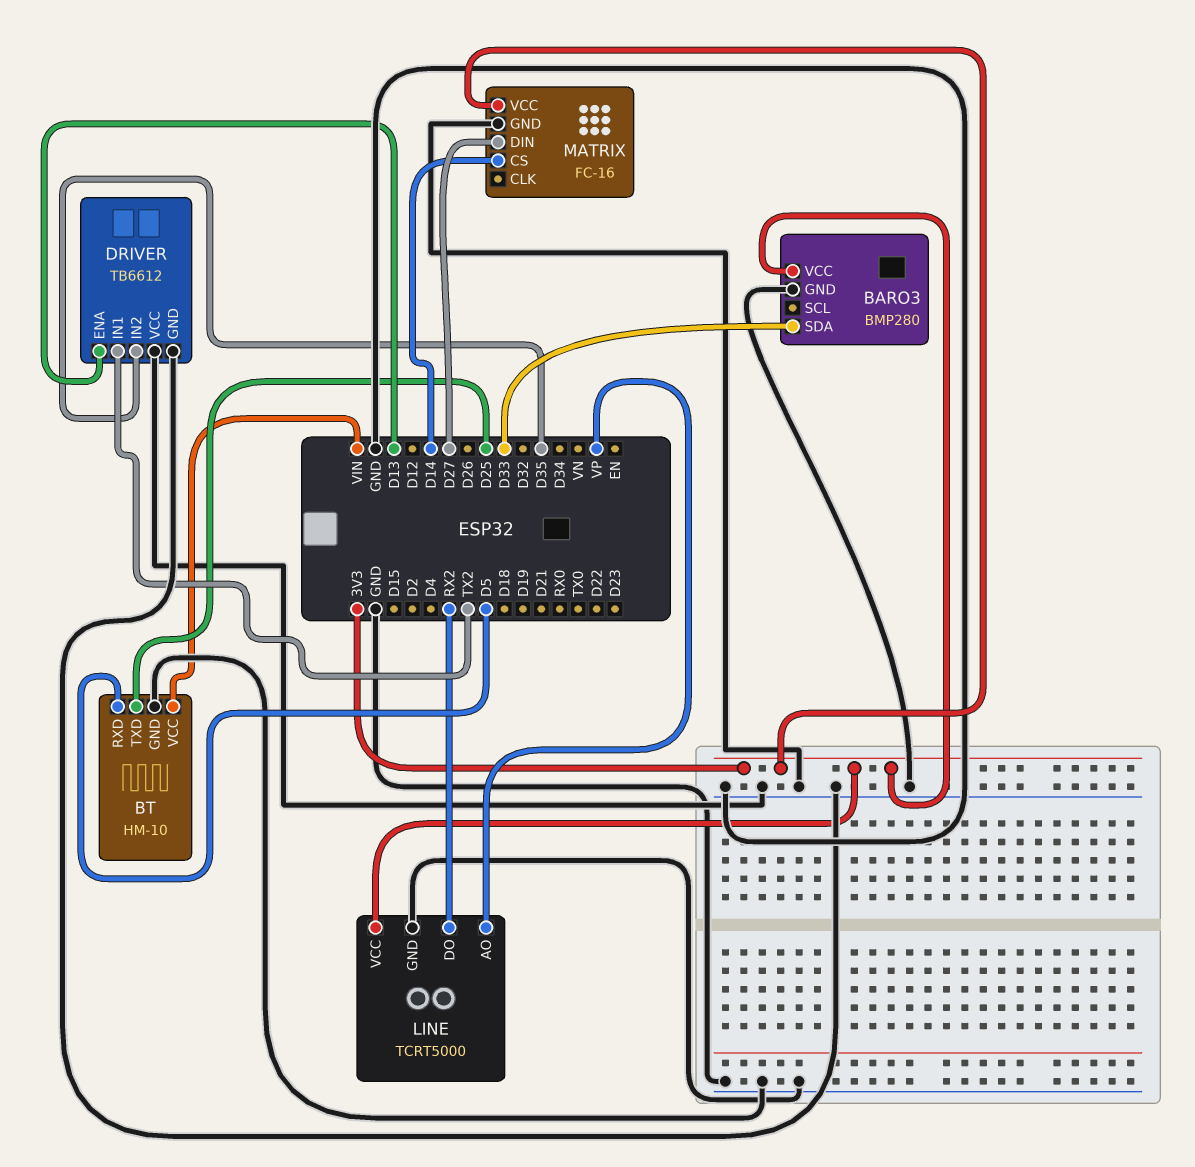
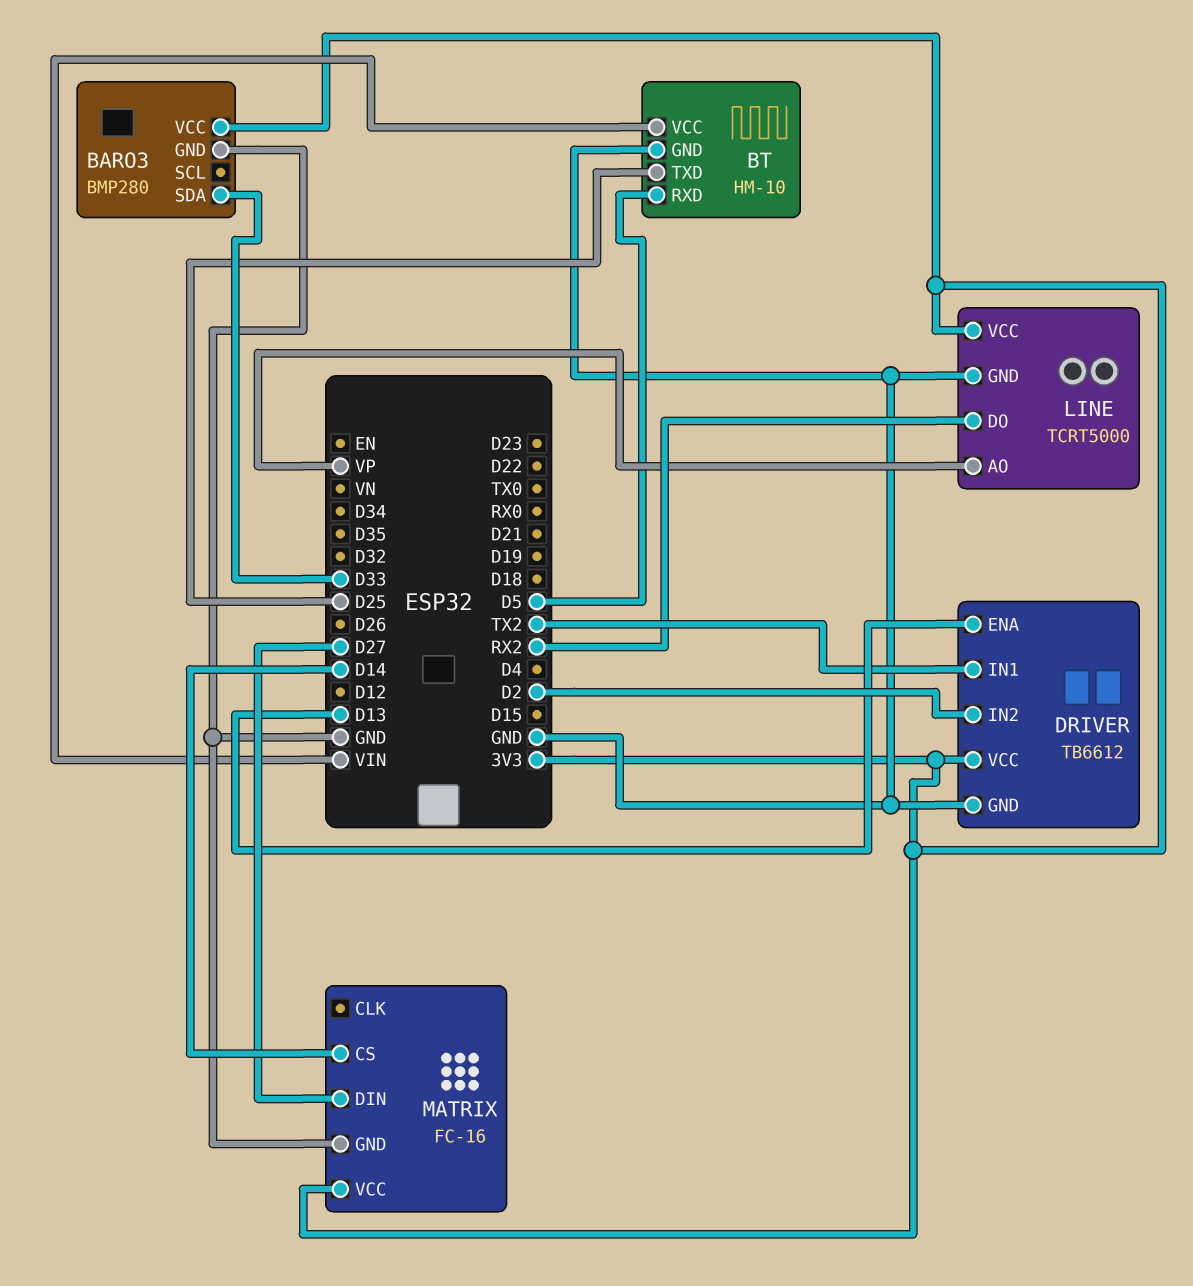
DRIVER pin IN2: D35 -> D2
DRIVER pin VCC: GND -> 3V3

